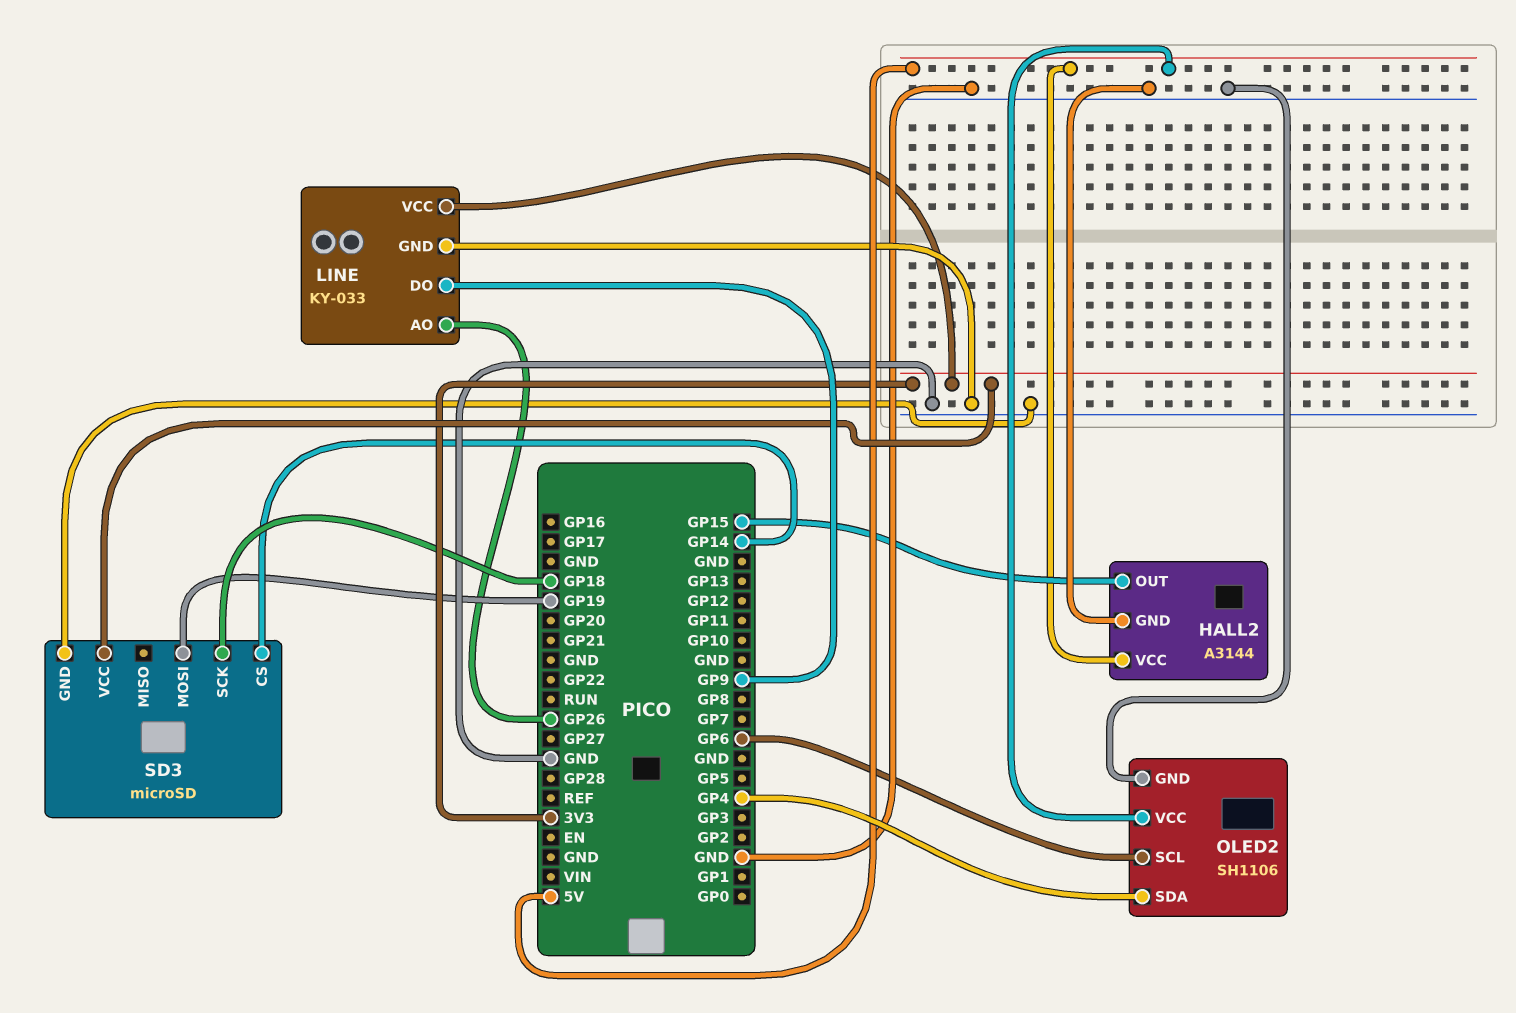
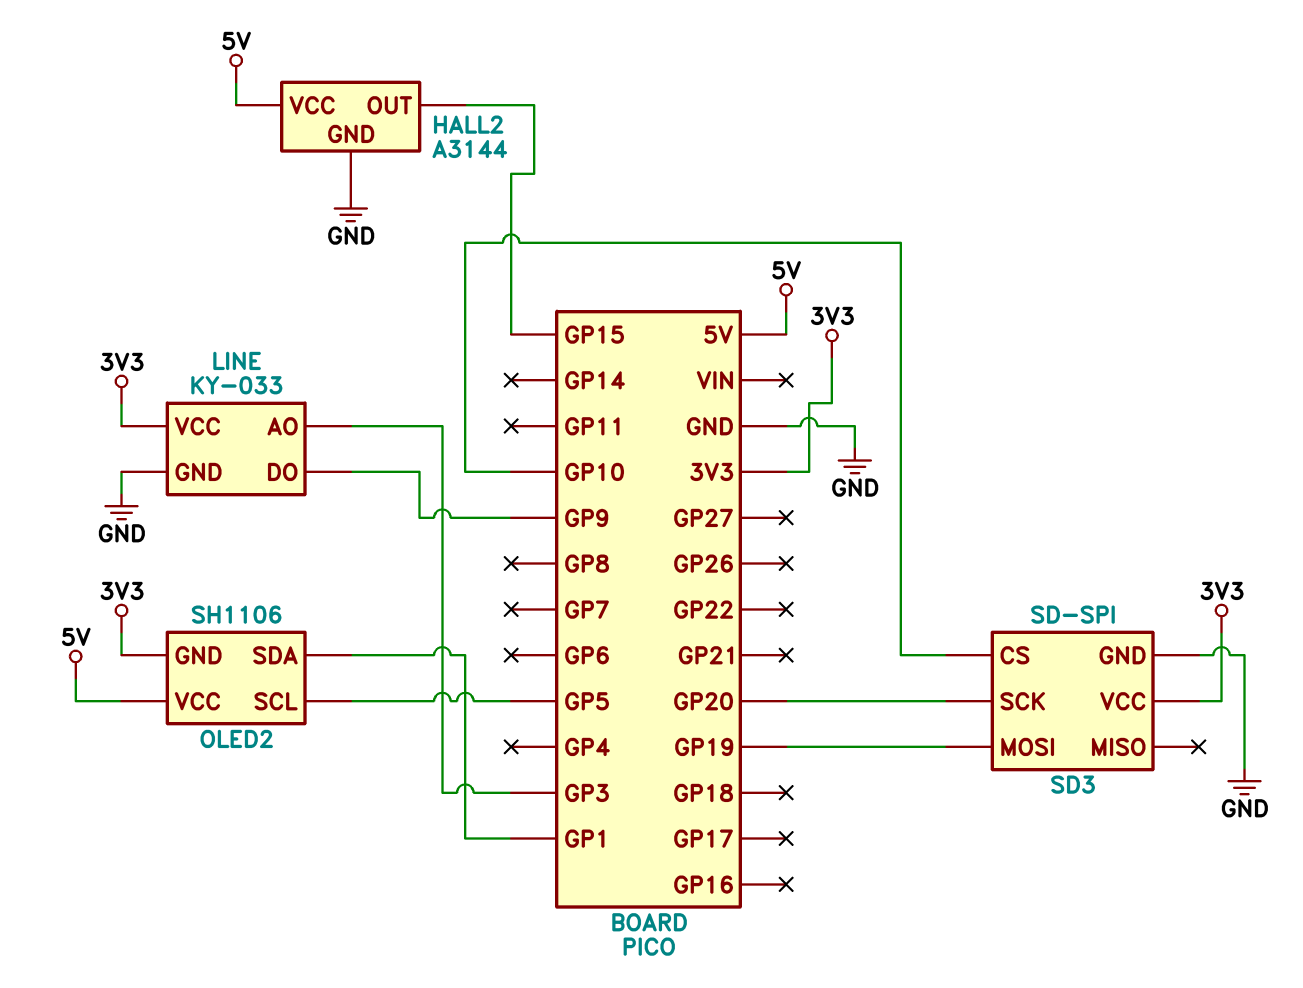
LINE pin AO: GP26 -> GP3
OLED2 pin GND: GND -> 3V3
OLED2 pin SCL: GP6 -> GP5
OLED2 pin SDA: GP4 -> GP1
SD3: microSD -> SD-SPI
SD3 pin CS: GP14 -> GP10
SD3 pin SCK: GP18 -> GP20

